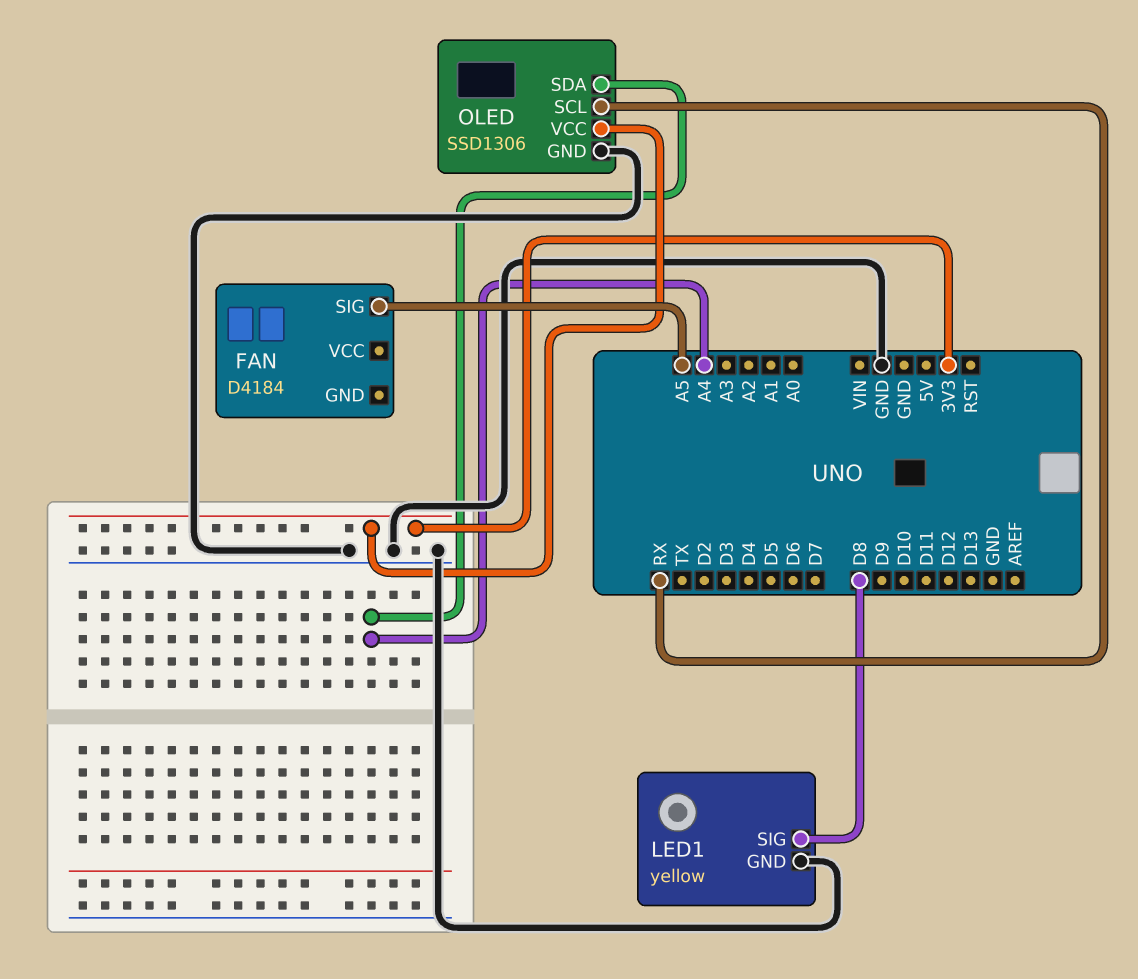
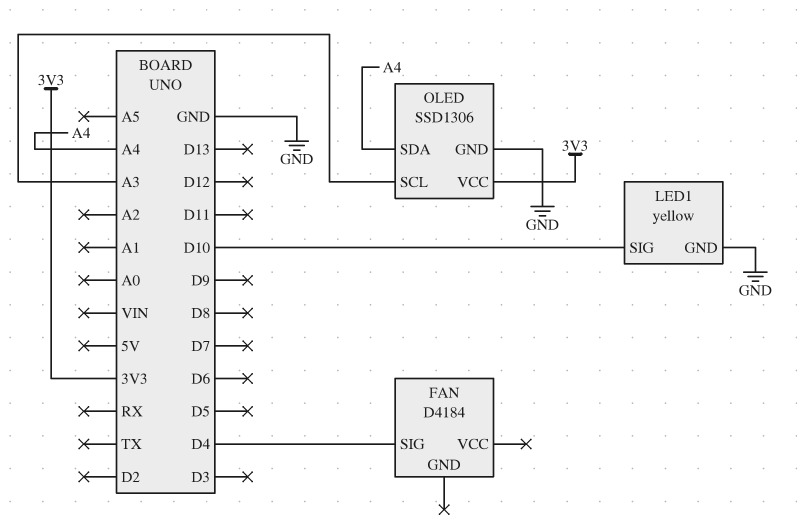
FAN pin SIG: A5 -> D4
LED1 pin SIG: D8 -> D10
OLED pin SCL: RX -> A3

